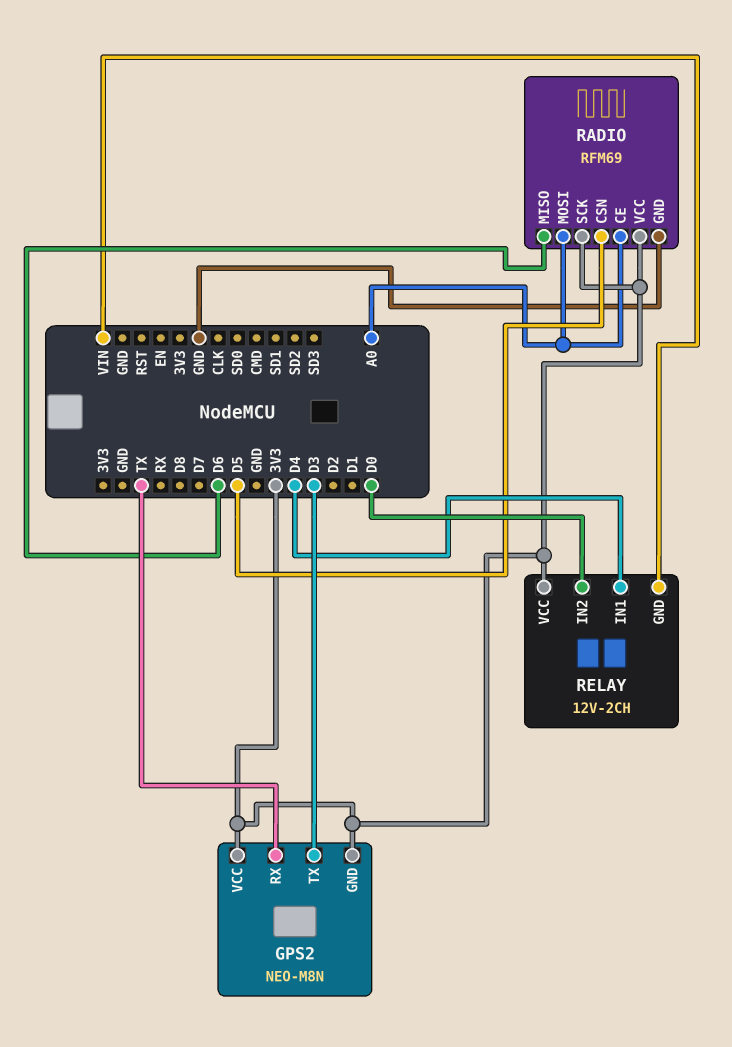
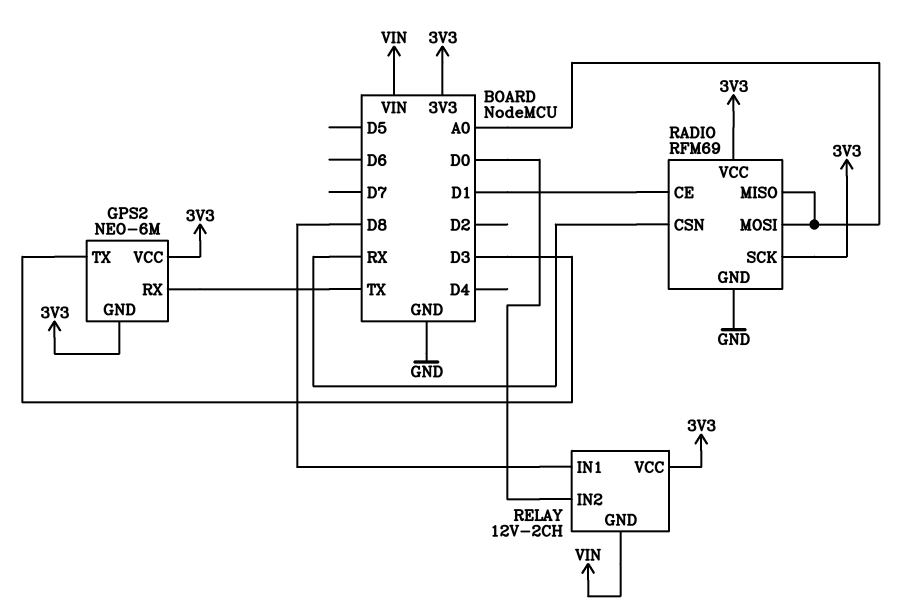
GPS2: NEO-M8N -> NEO-6M
RADIO pin CE: A0 -> D1
RADIO pin CSN: D5 -> RX
RADIO pin MISO: D6 -> A0
RELAY pin IN1: D4 -> D8

